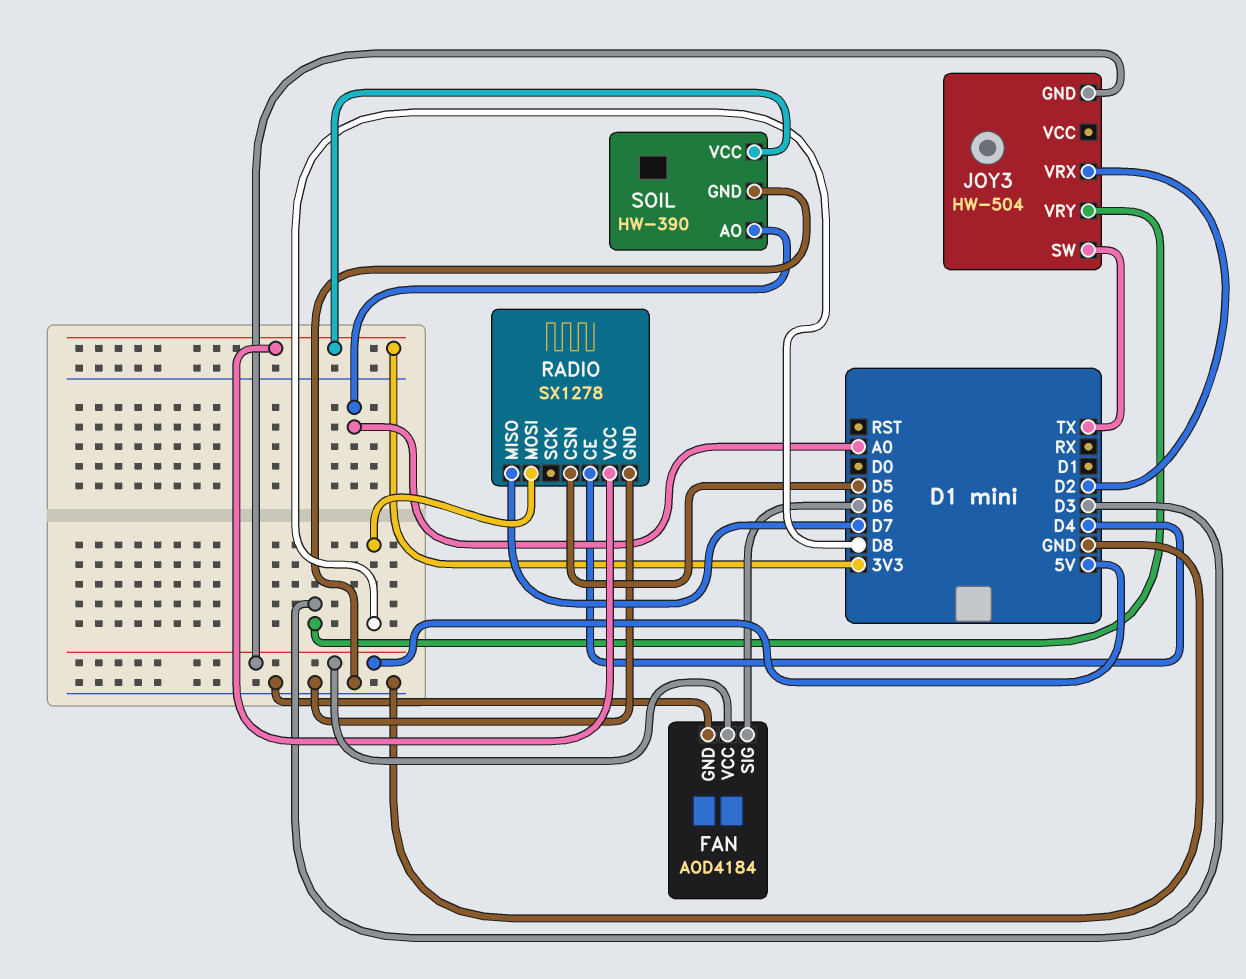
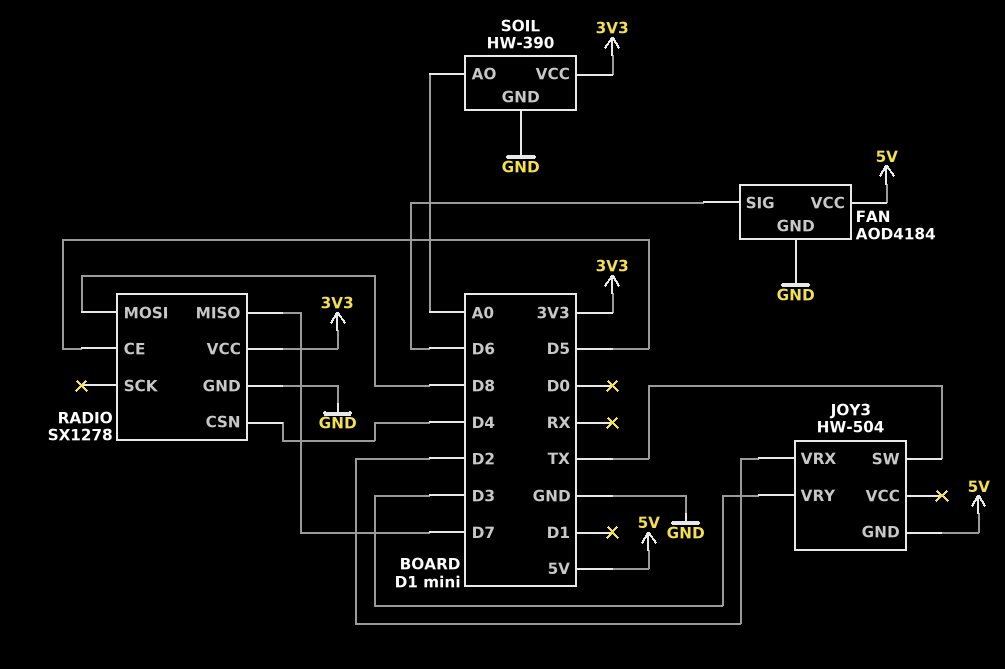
RADIO pin CE: D4 -> D5
RADIO pin CSN: D5 -> D4

